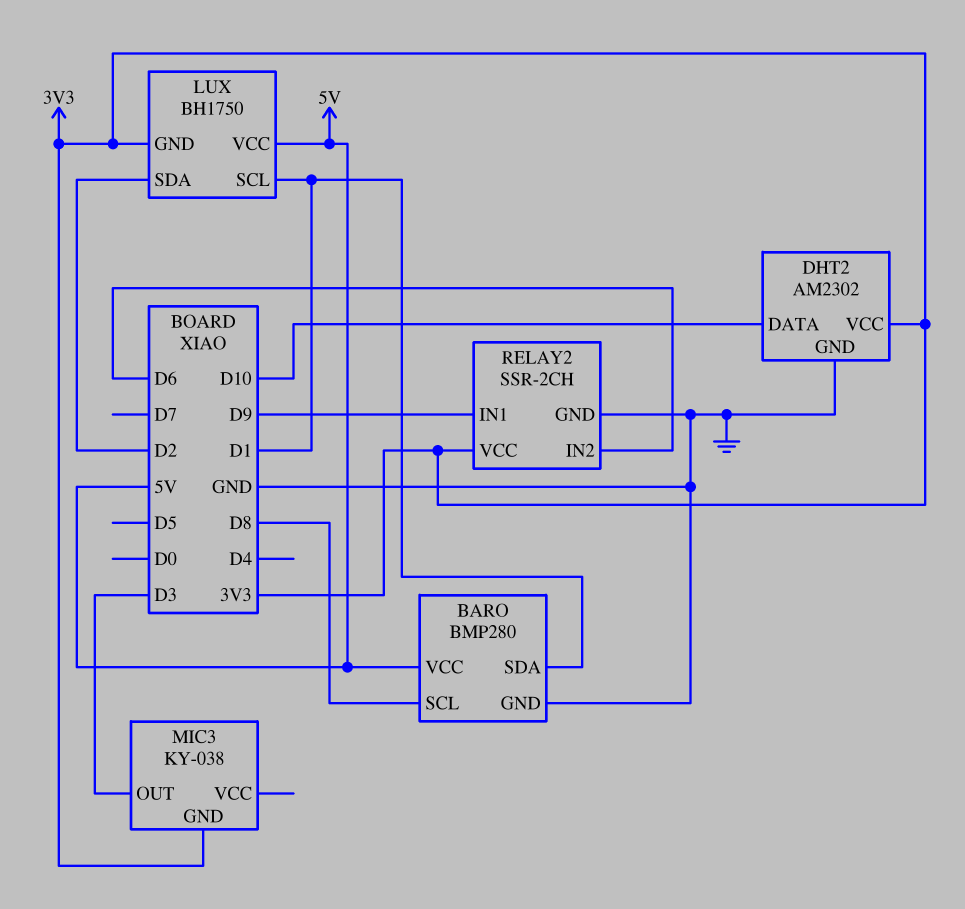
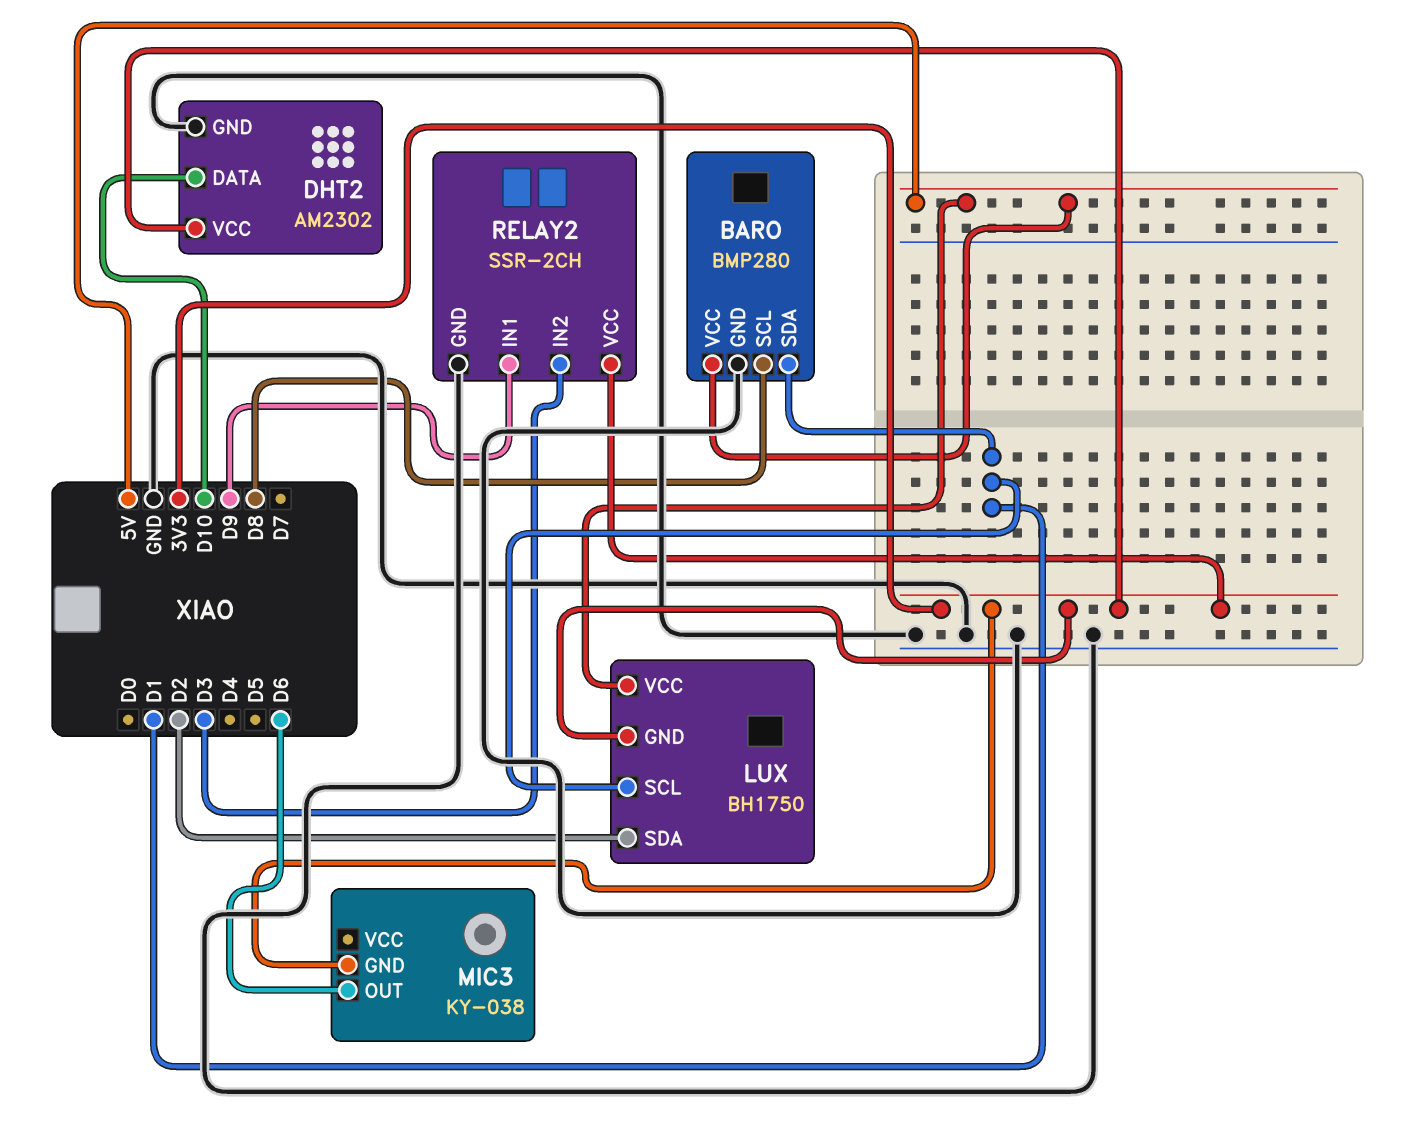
MIC3 pin OUT: D3 -> D6
RELAY2 pin IN2: D6 -> D3

